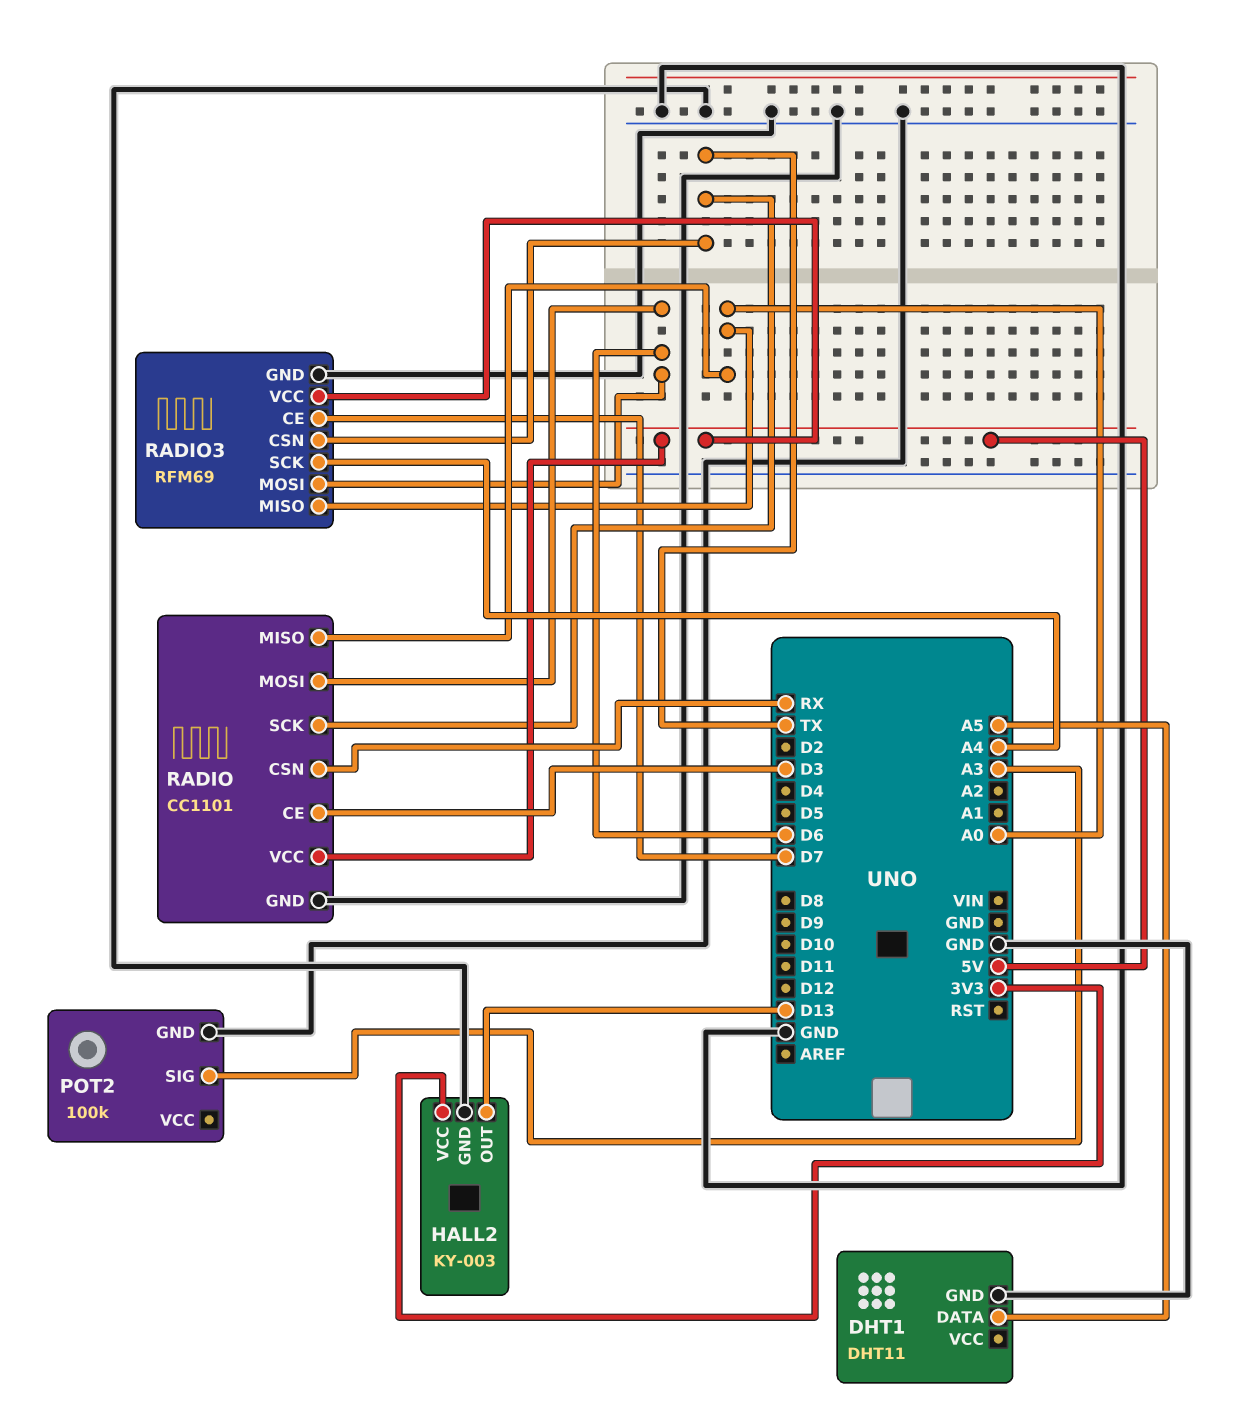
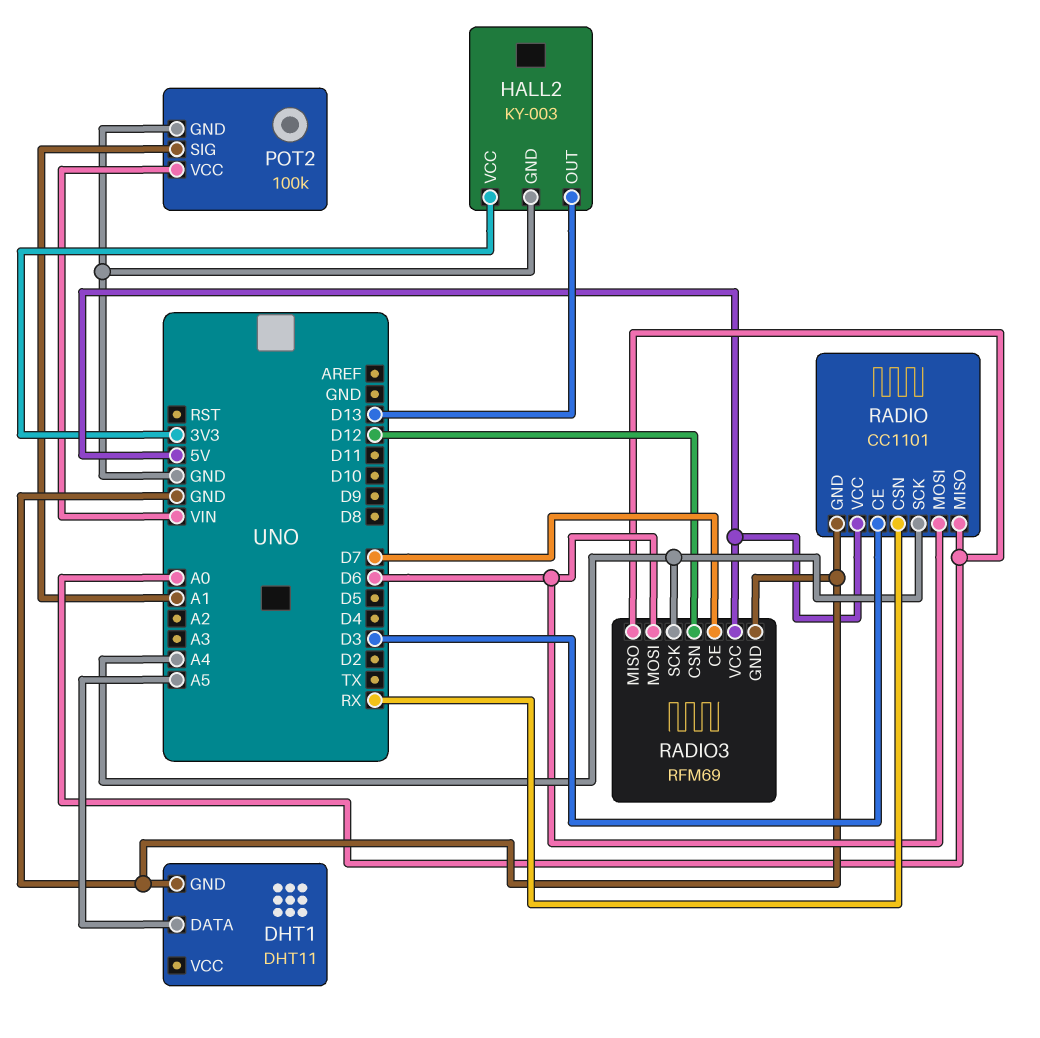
POT2 pin SIG: A3 -> A1
POT2 pin VCC: none -> VIN
RADIO pin SCK: TX -> A4
RADIO3 pin CSN: TX -> D12

